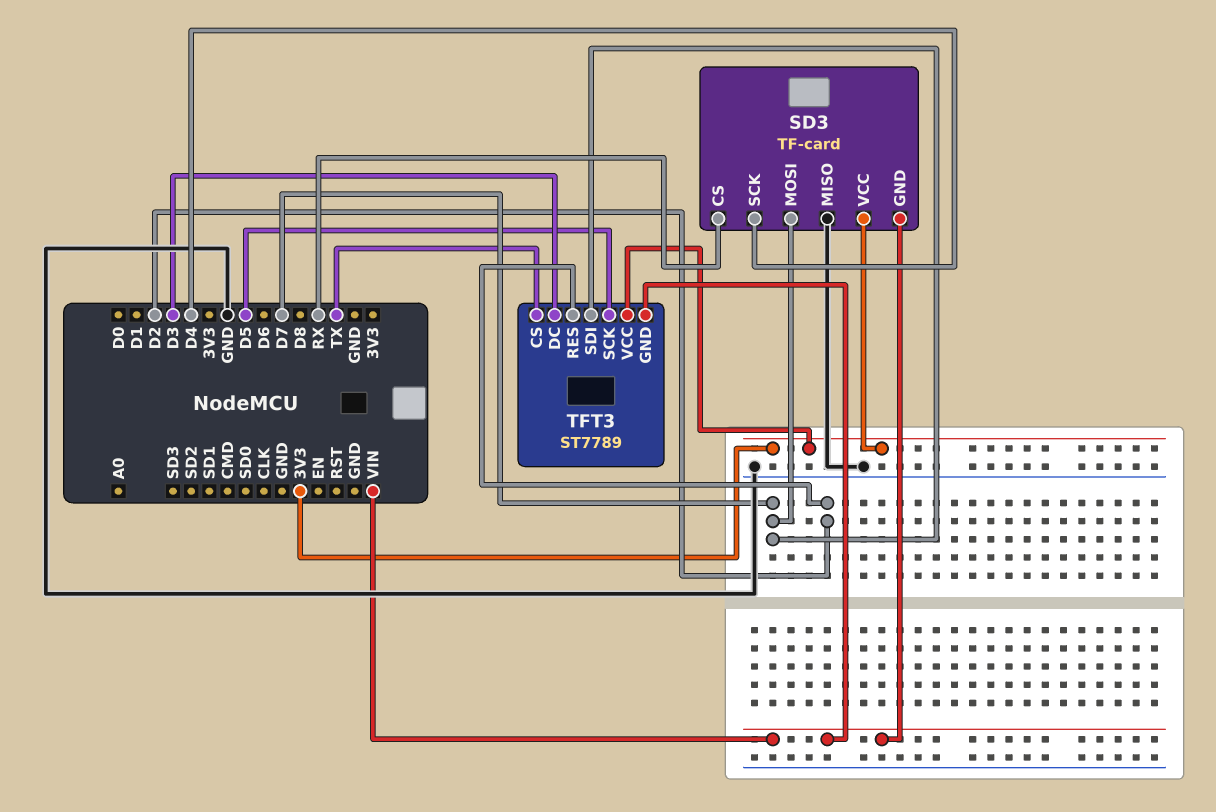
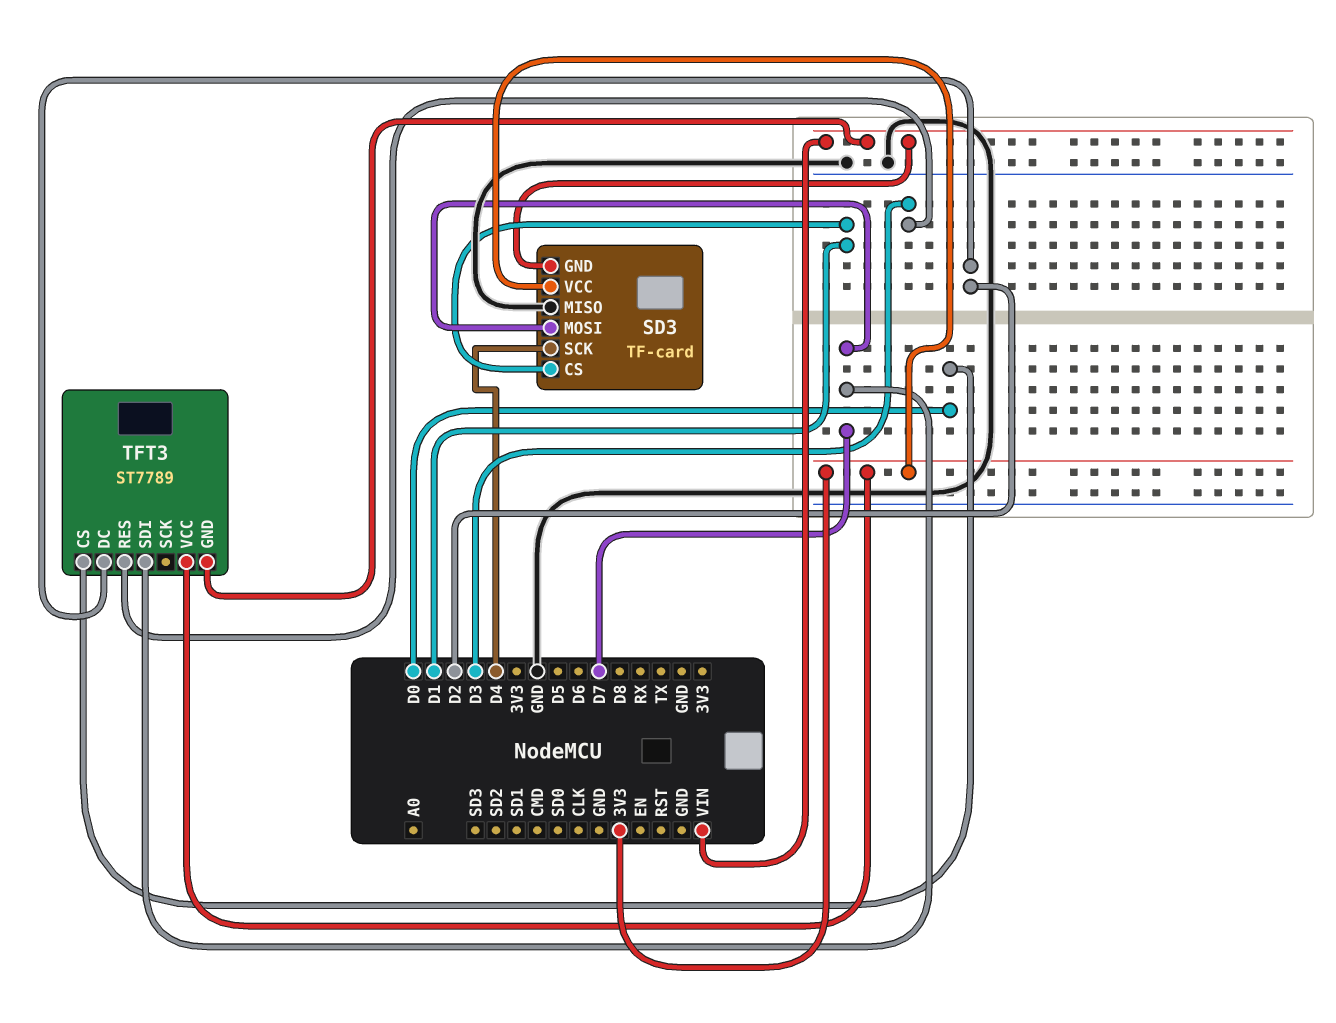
SD3 pin CS: RX -> D1
TFT3 pin CS: TX -> D0
TFT3 pin DC: D3 -> D2
TFT3 pin RES: D2 -> D3
TFT3 pin SCK: D5 -> none

